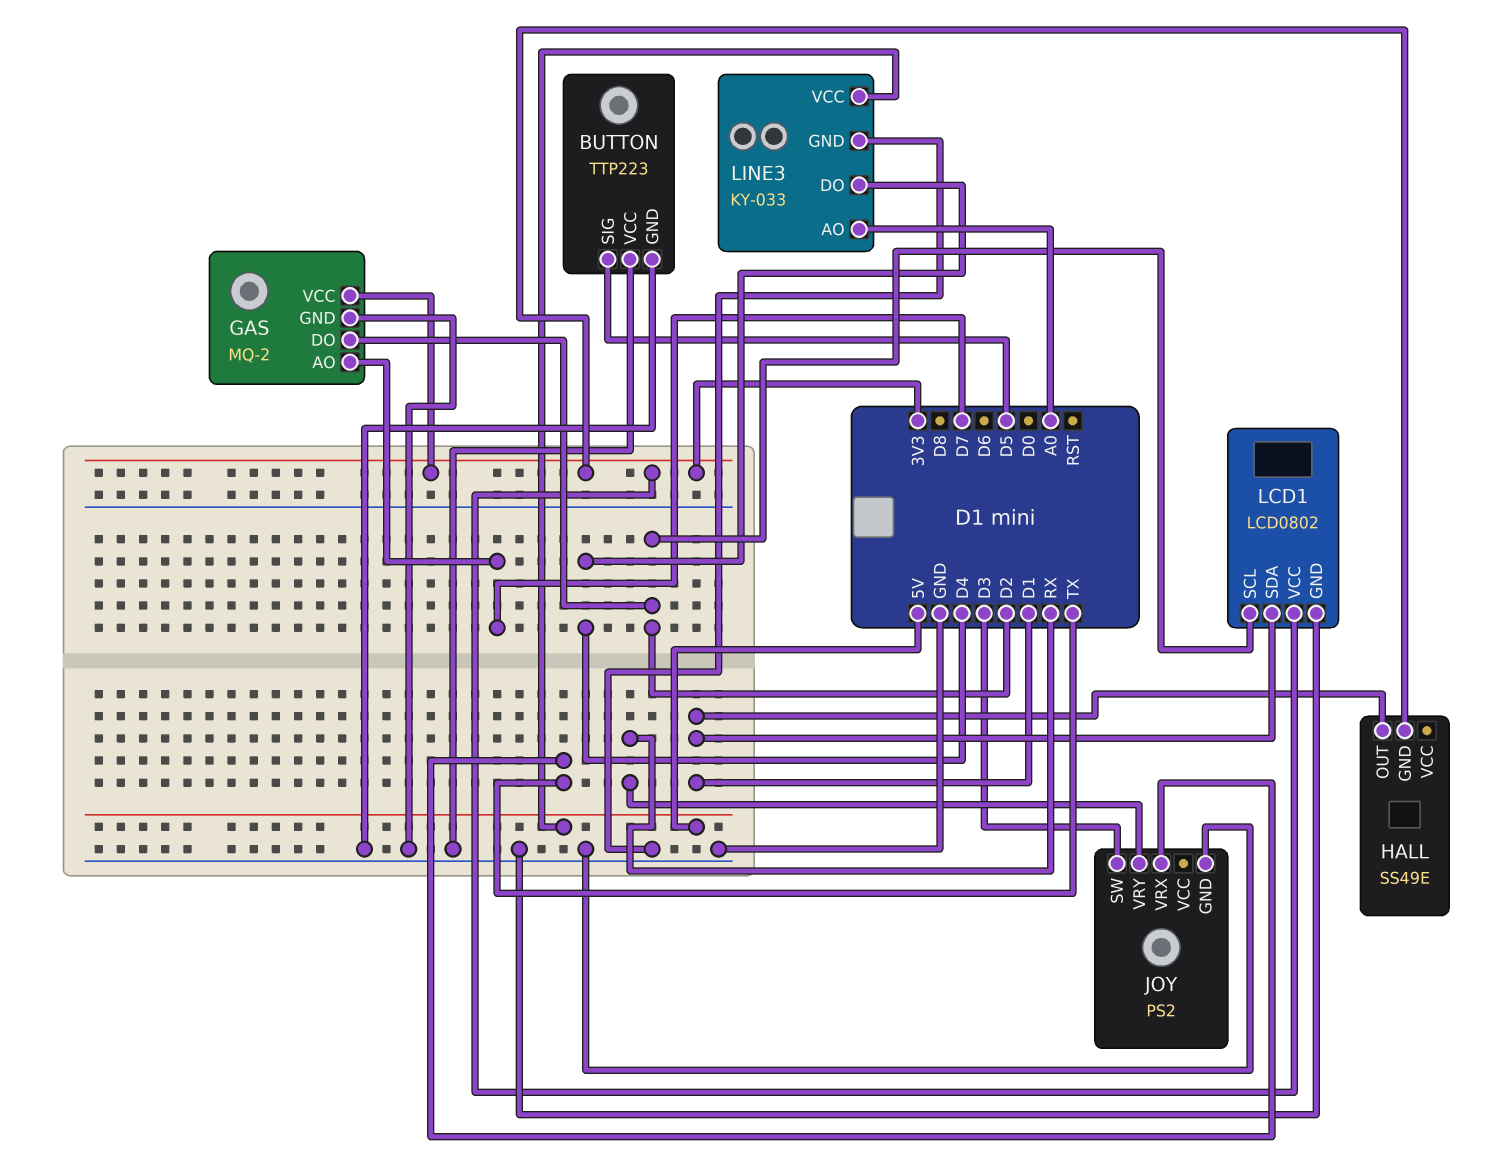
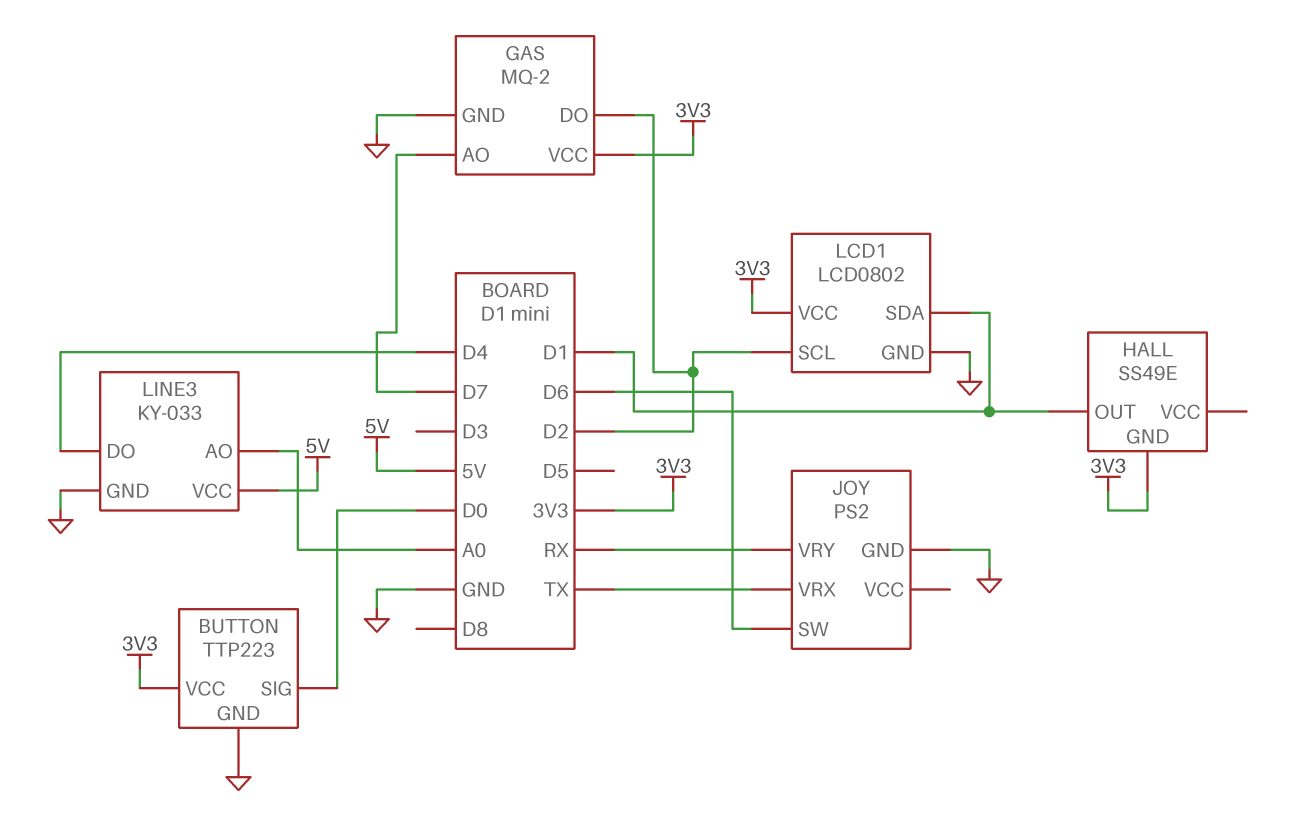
BUTTON pin SIG: D5 -> D0
BUTTON pin VCC: GND -> 3V3
JOY pin SW: D3 -> D6

